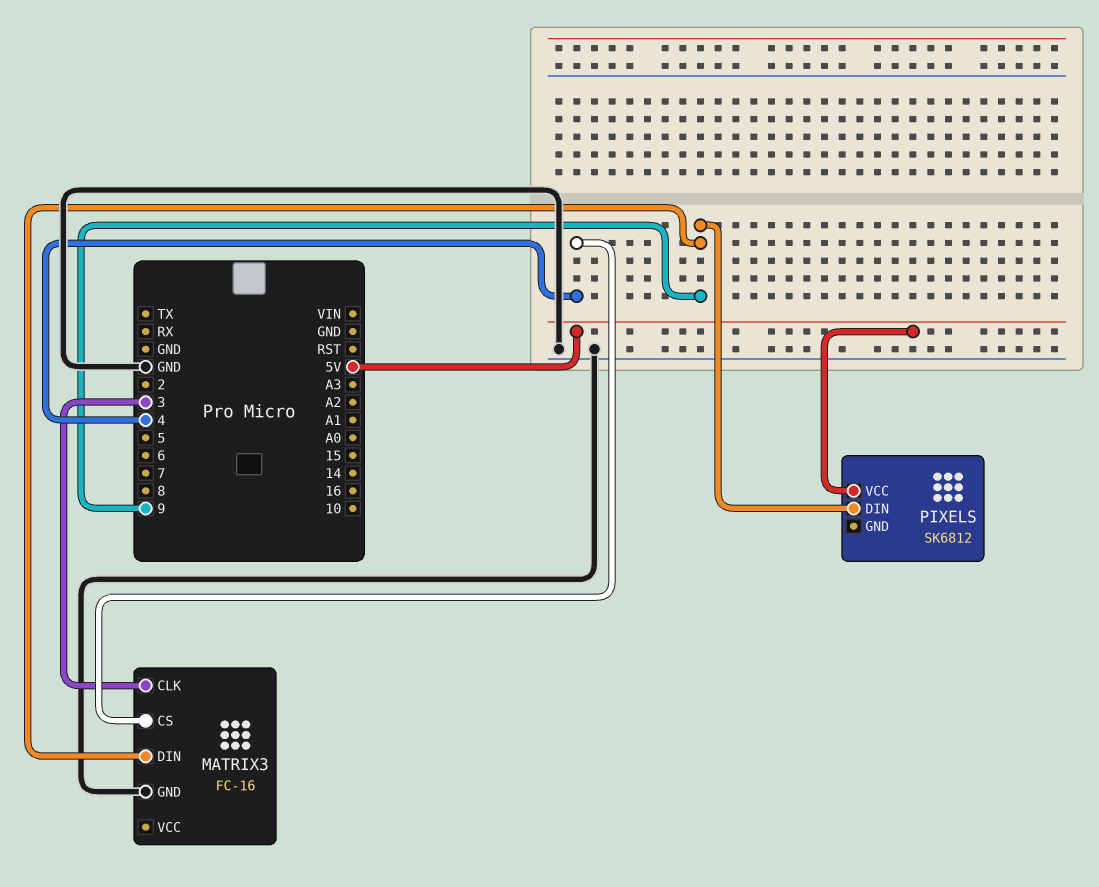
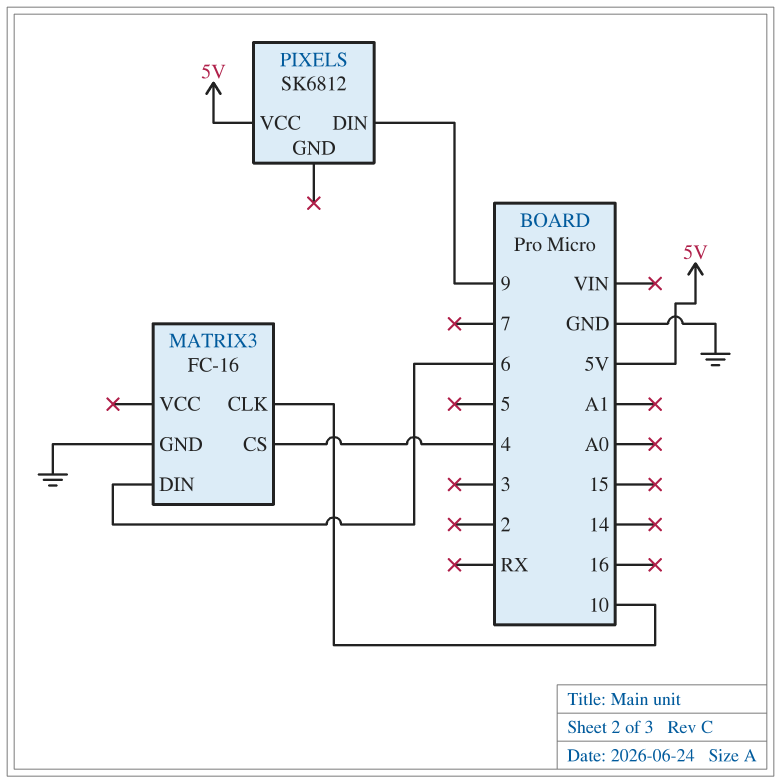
MATRIX3 pin CLK: 3 -> 10
MATRIX3 pin DIN: 9 -> 6

